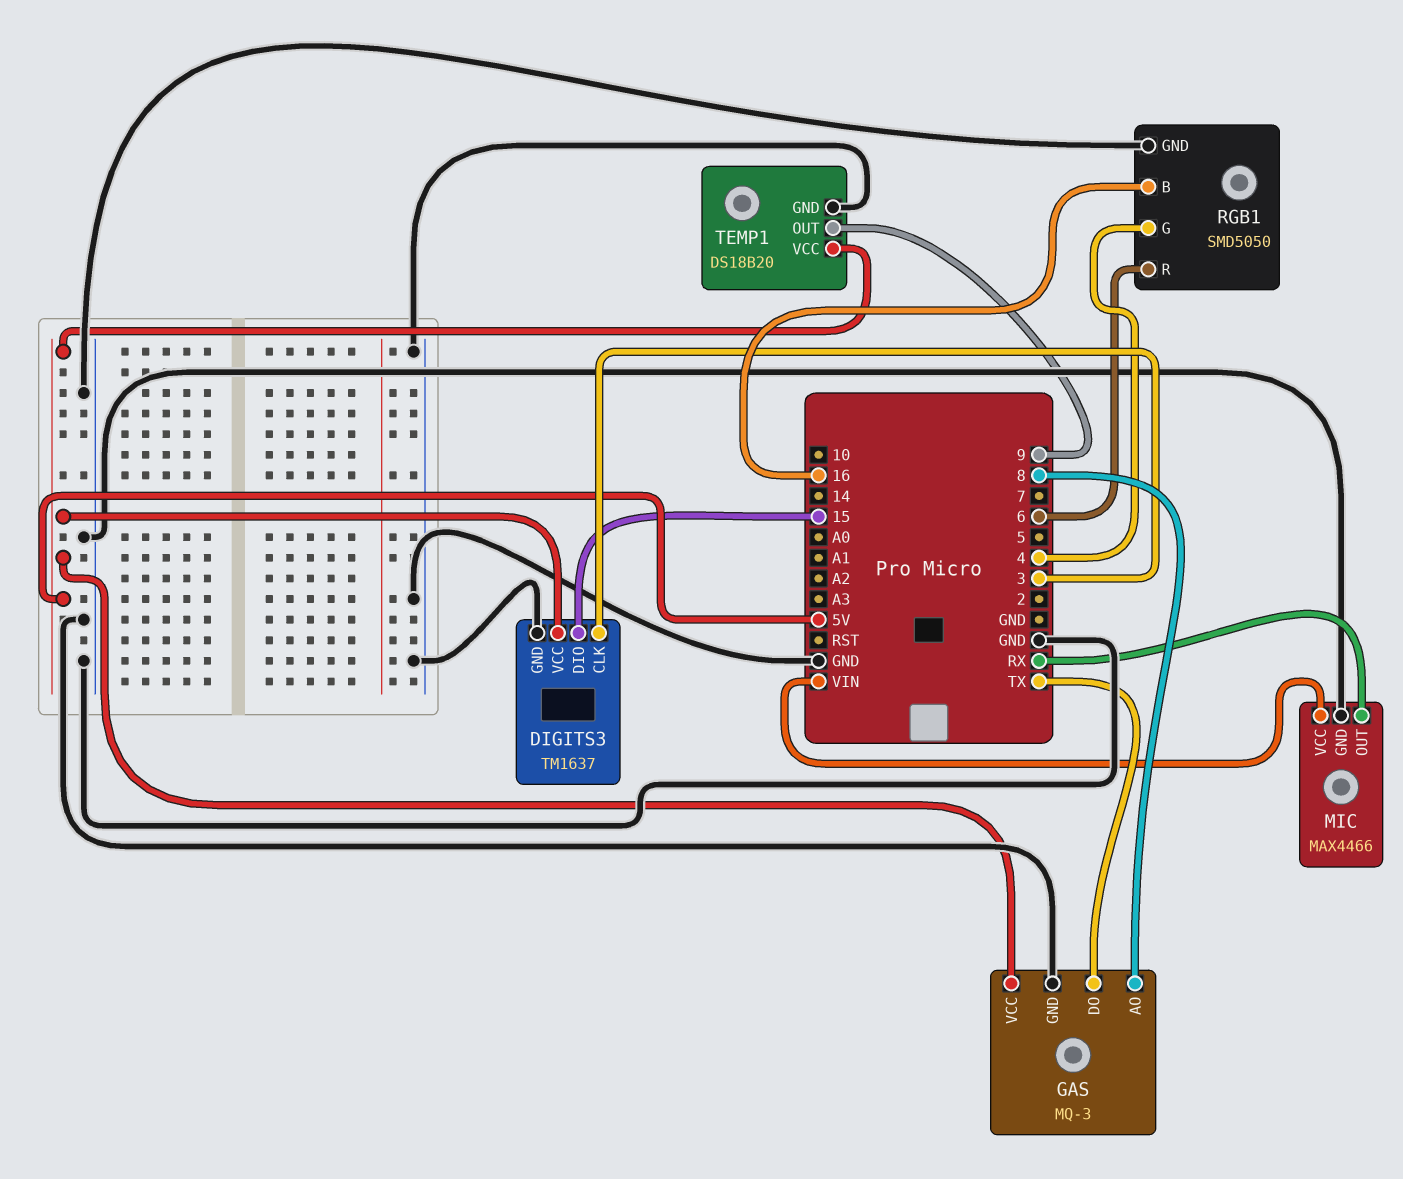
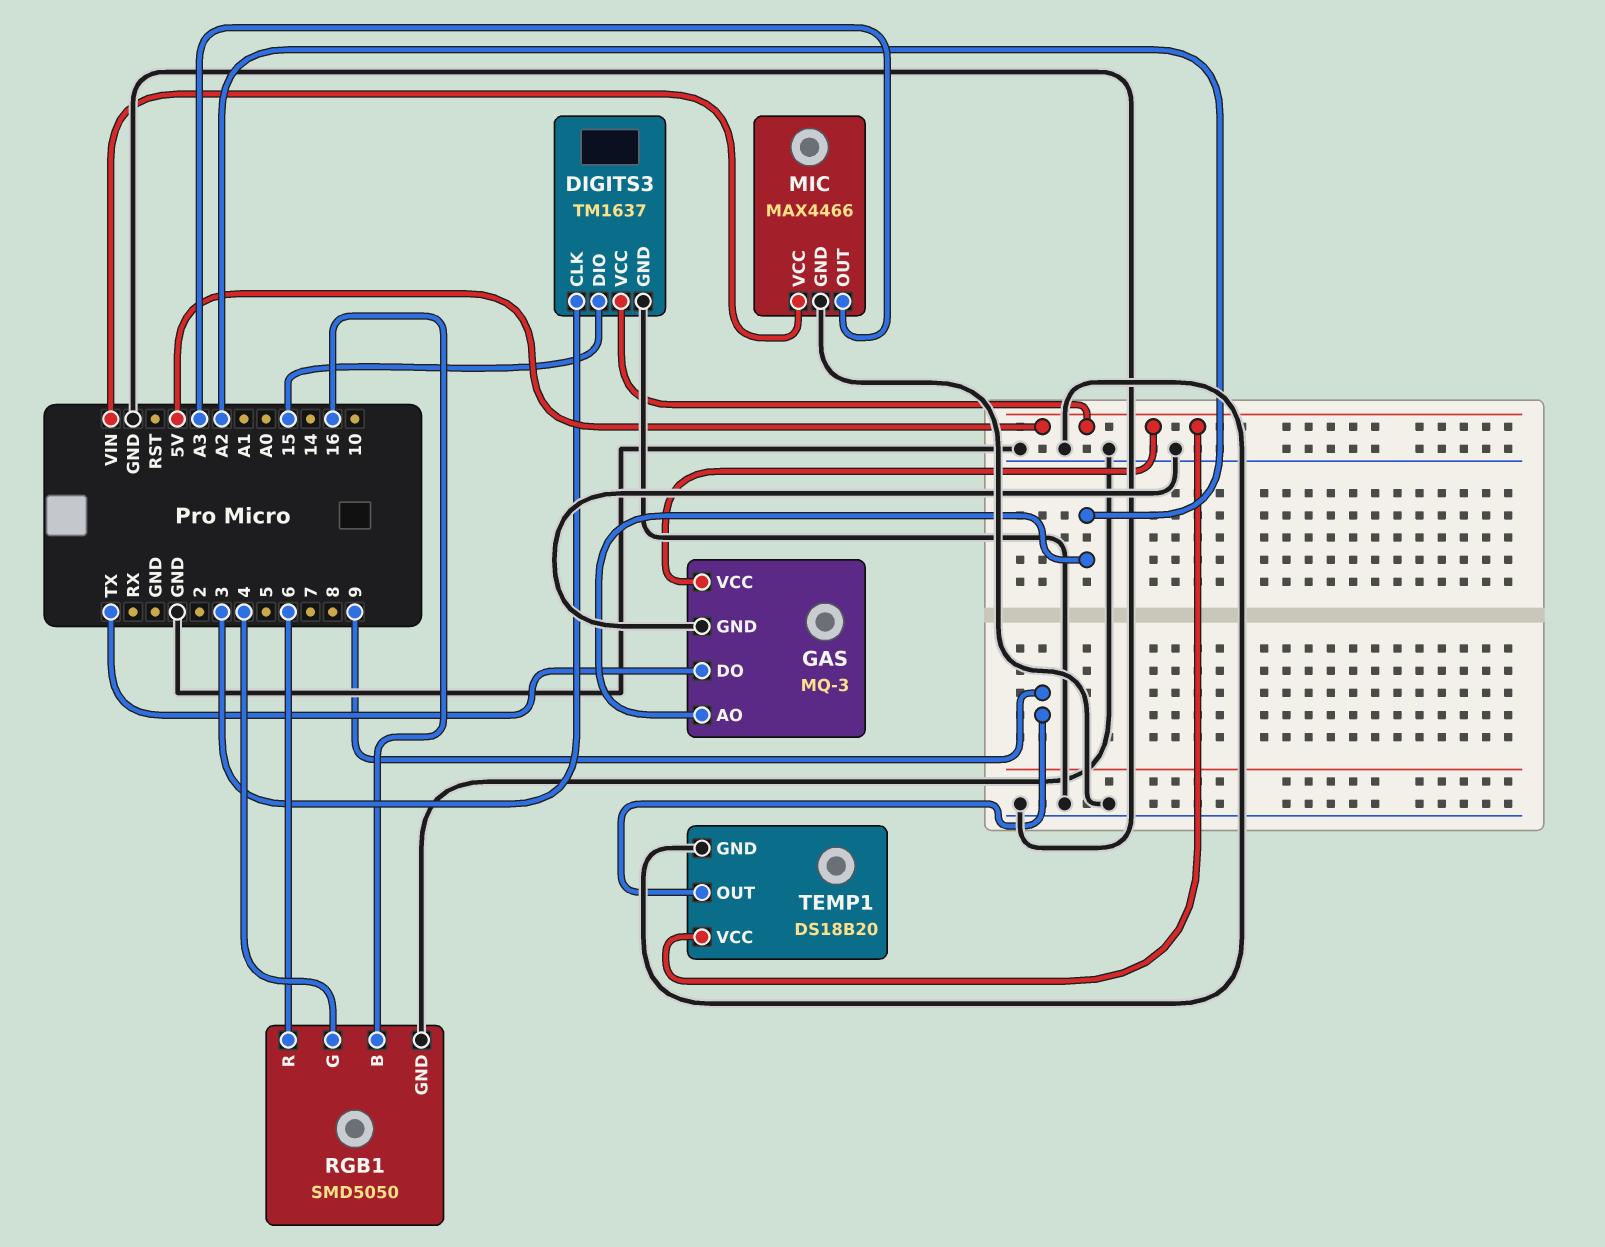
GAS pin AO: 8 -> A2
MIC pin OUT: RX -> A3

